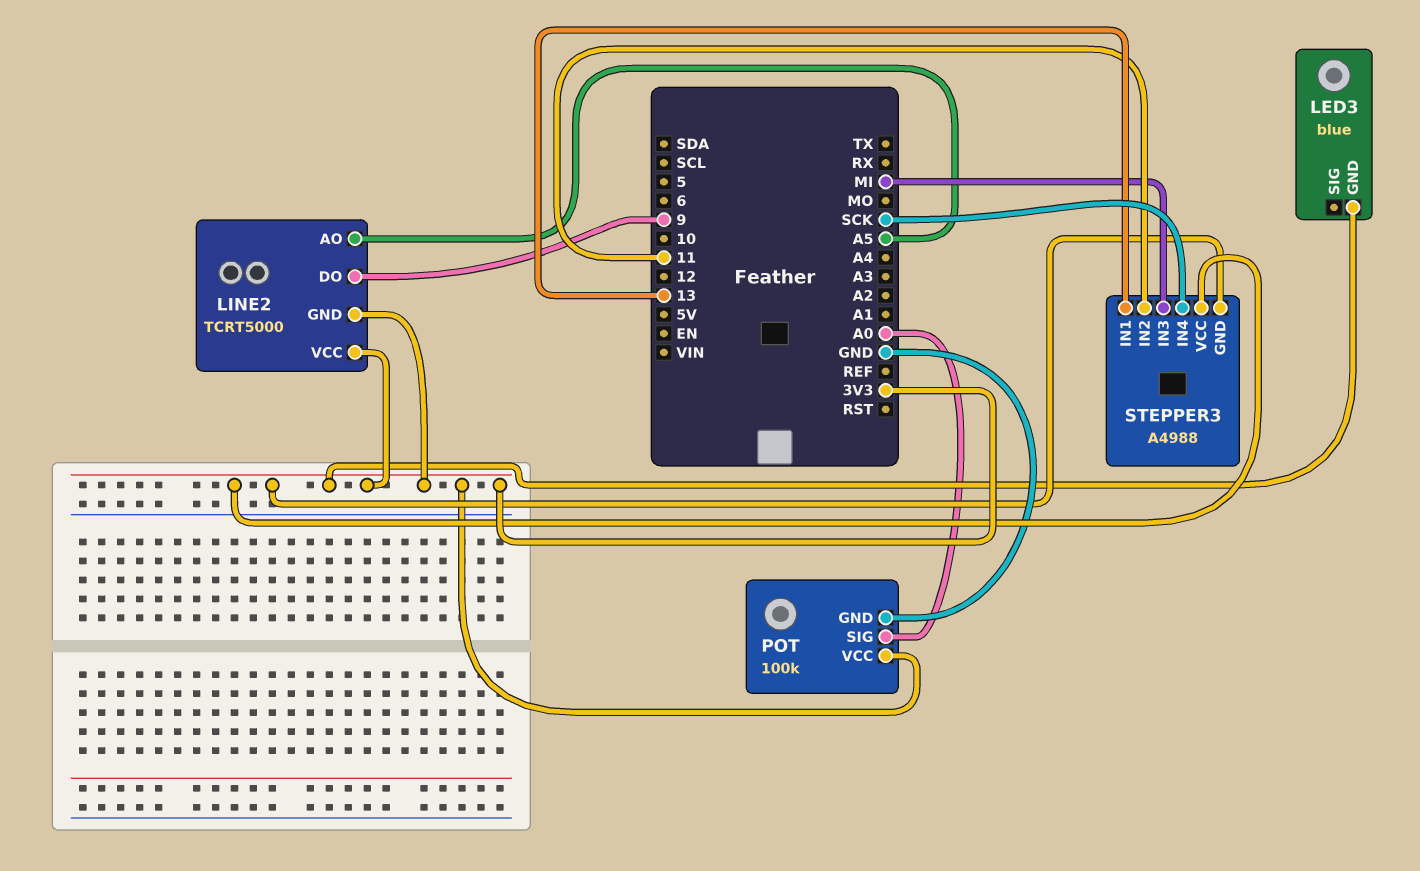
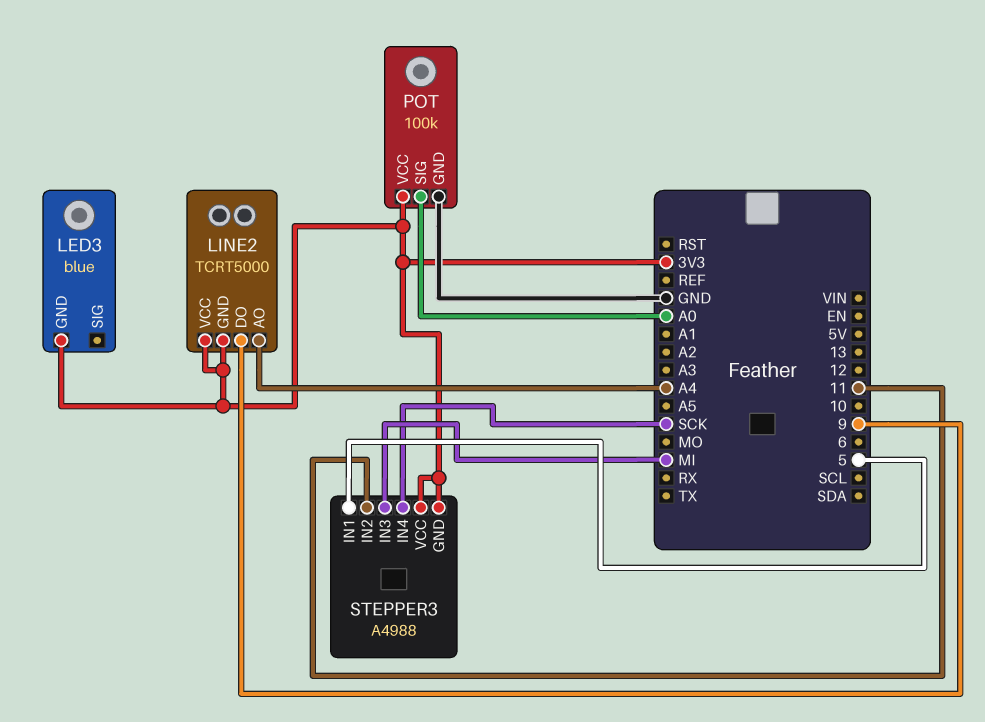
LINE2 pin AO: A5 -> A4
STEPPER3 pin IN1: 13 -> 5

